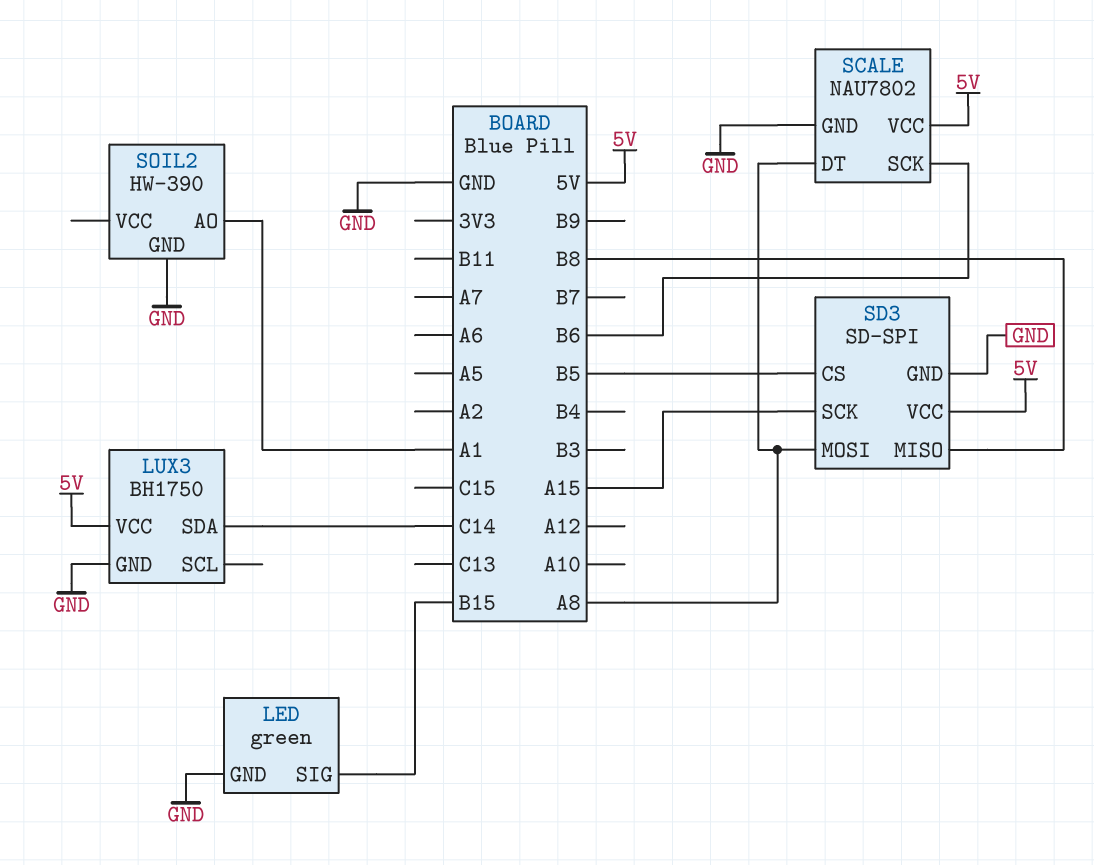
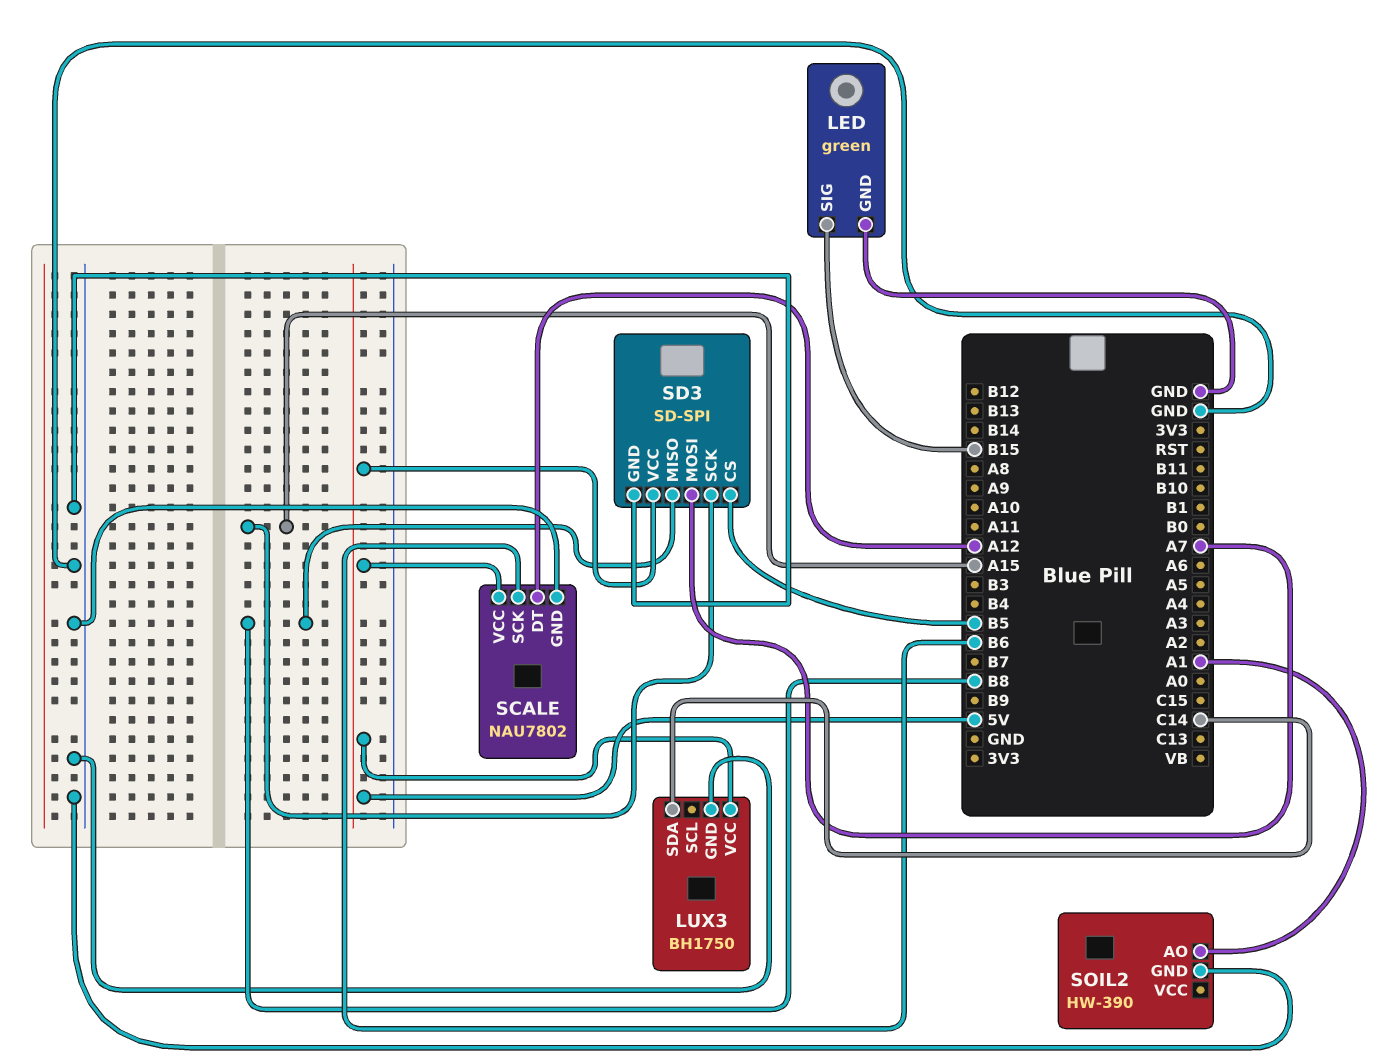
SCALE pin DT: A8 -> A12
SD3 pin MOSI: A8 -> A7

